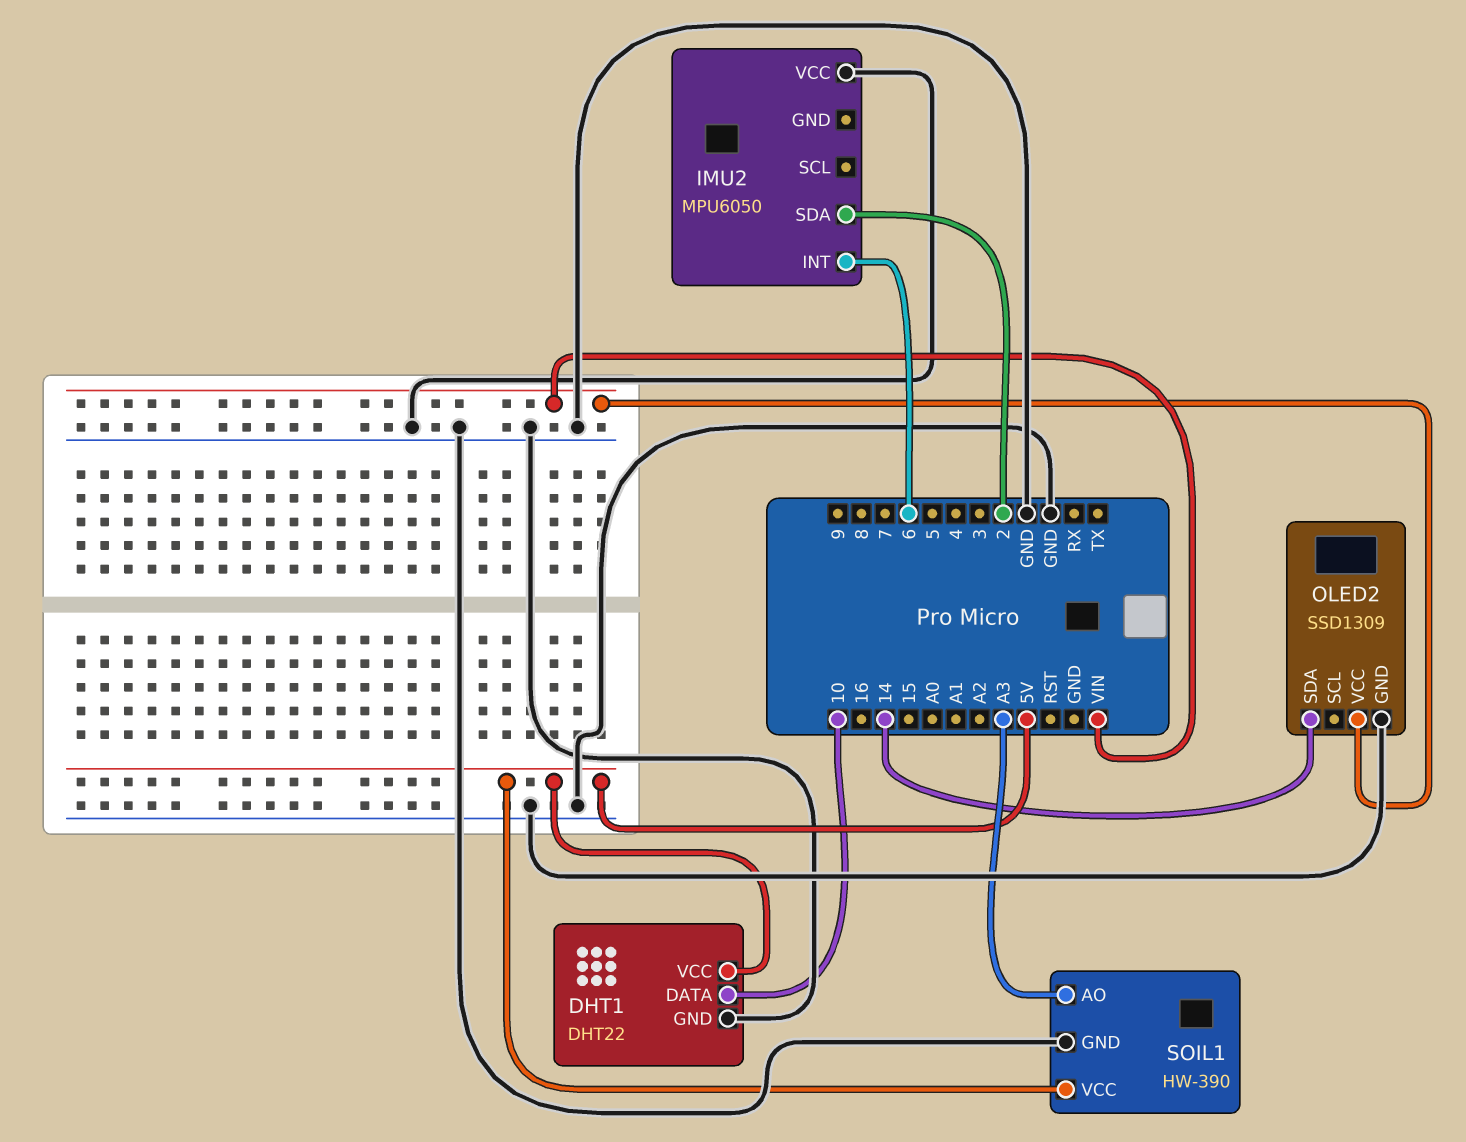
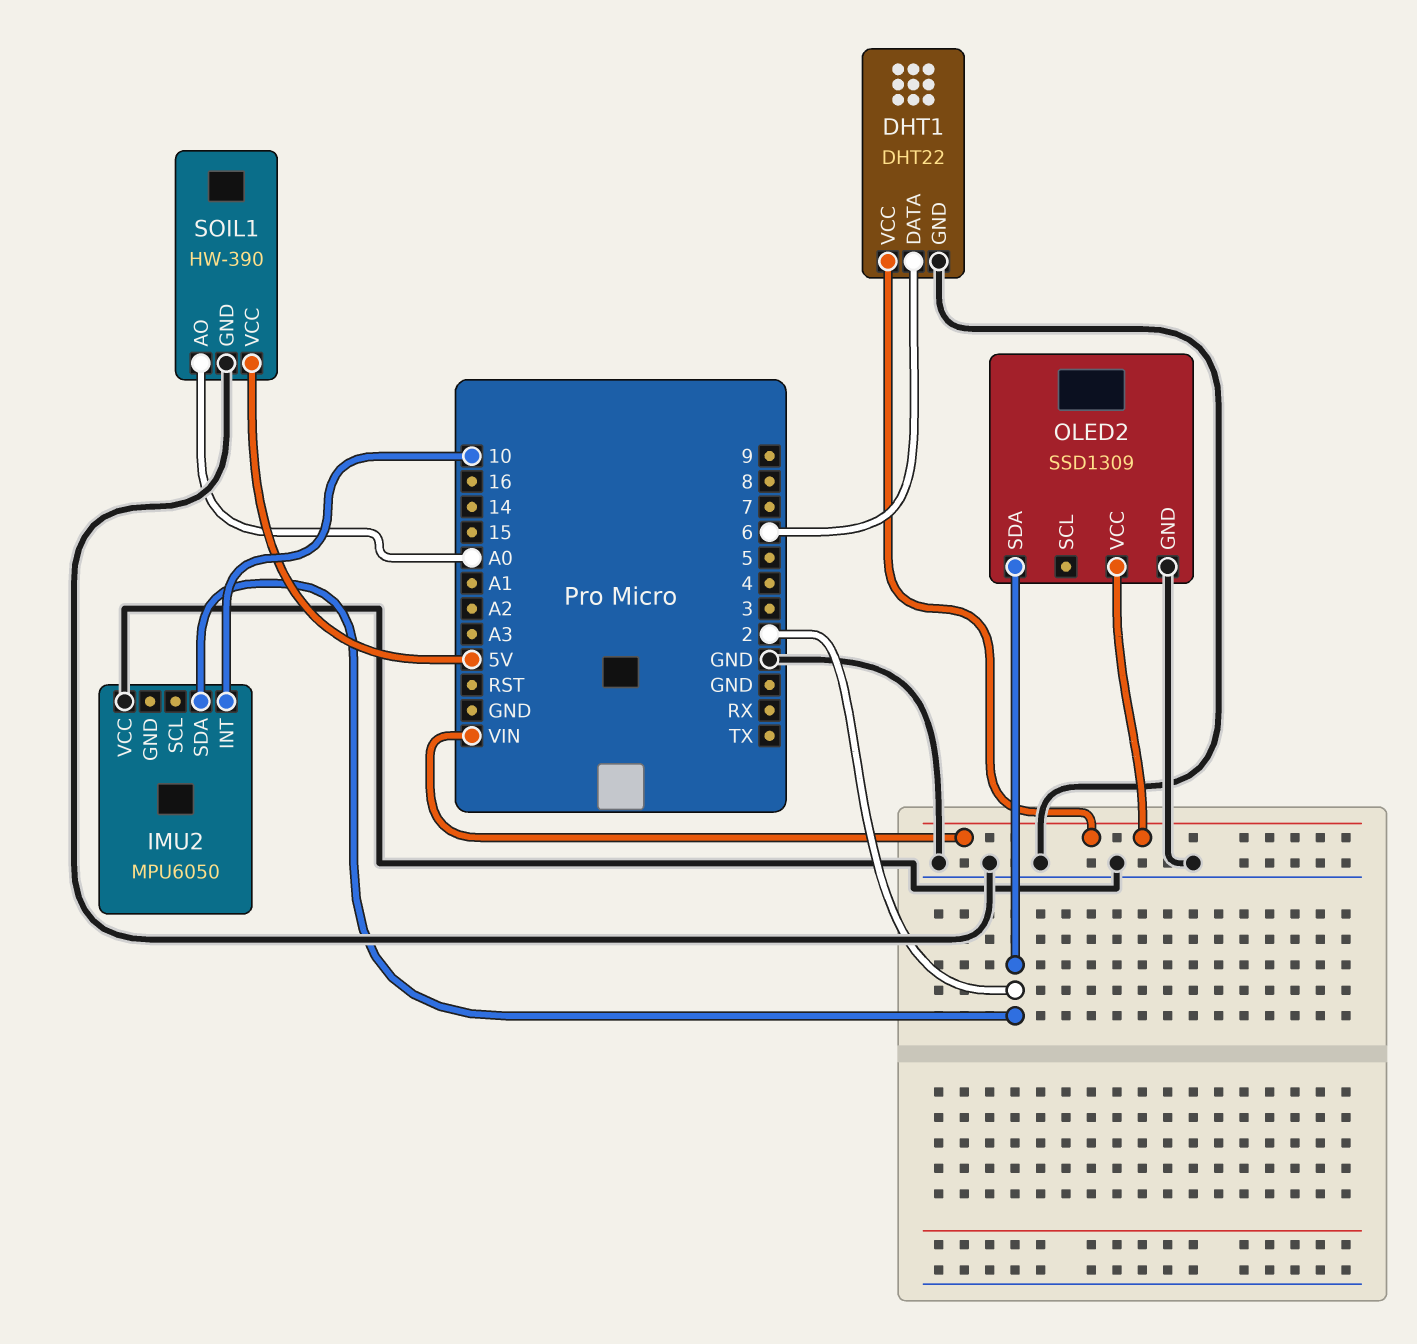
DHT1 pin DATA: 10 -> 6
DHT1 pin VCC: 5V -> VIN
IMU2 pin INT: 6 -> 10
OLED2 pin SDA: 14 -> 2
SOIL1 pin AO: A3 -> A0

